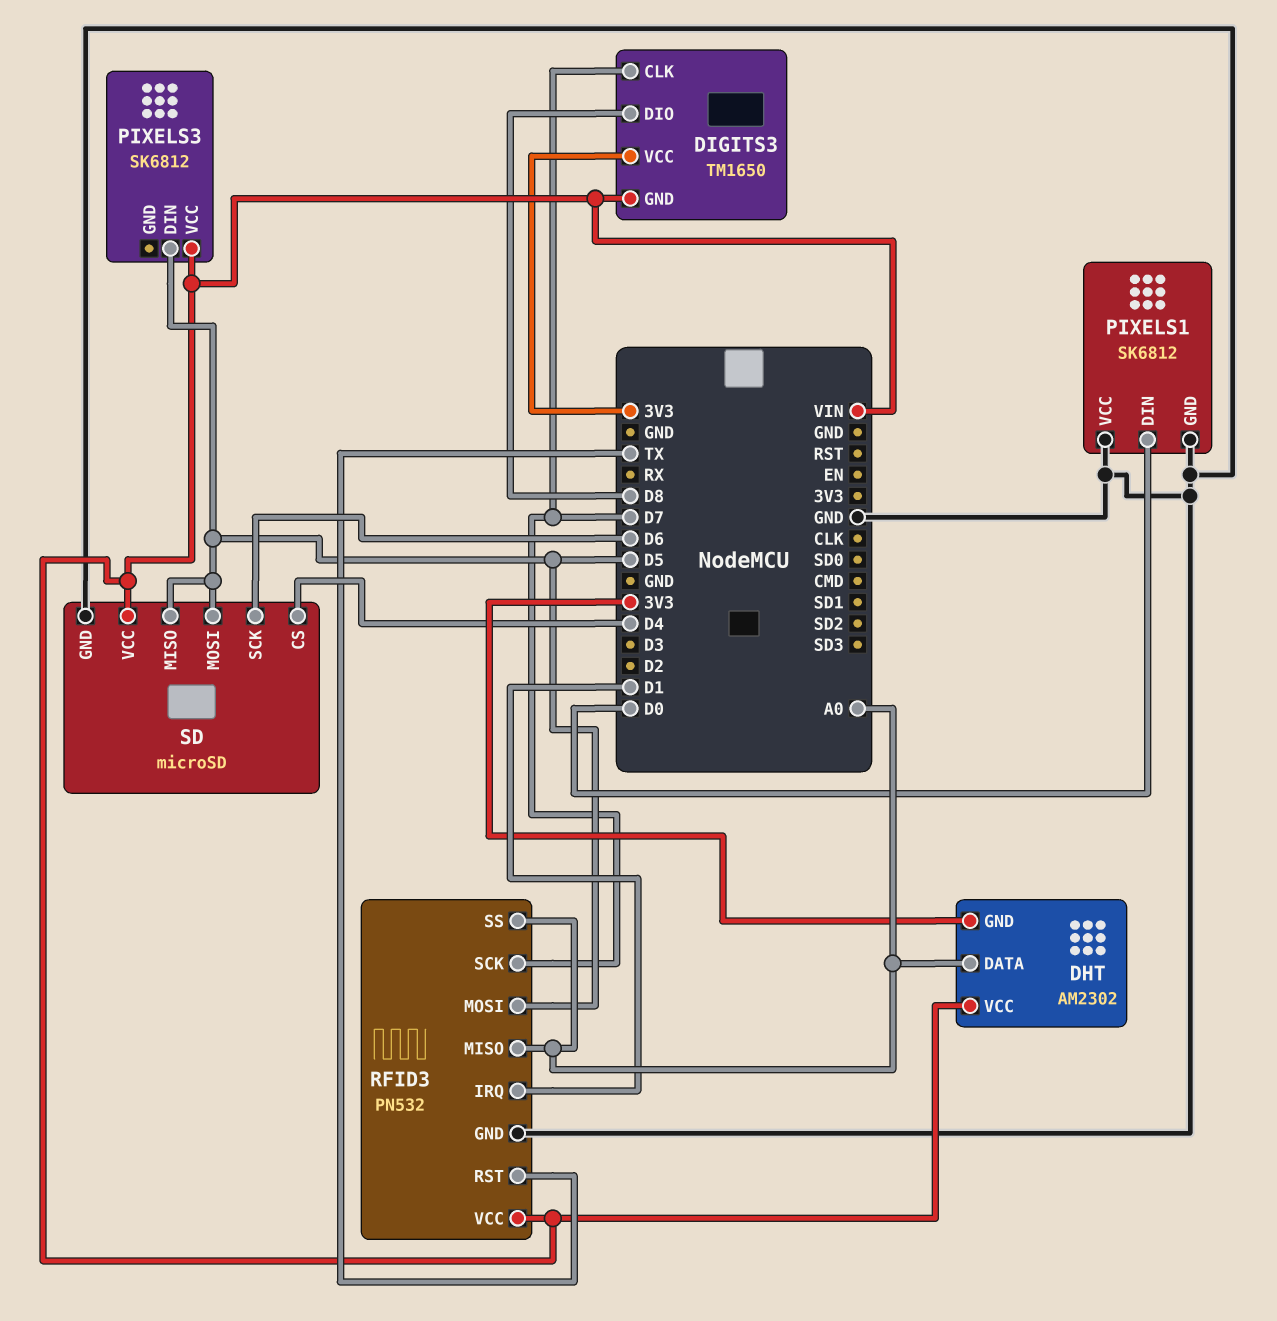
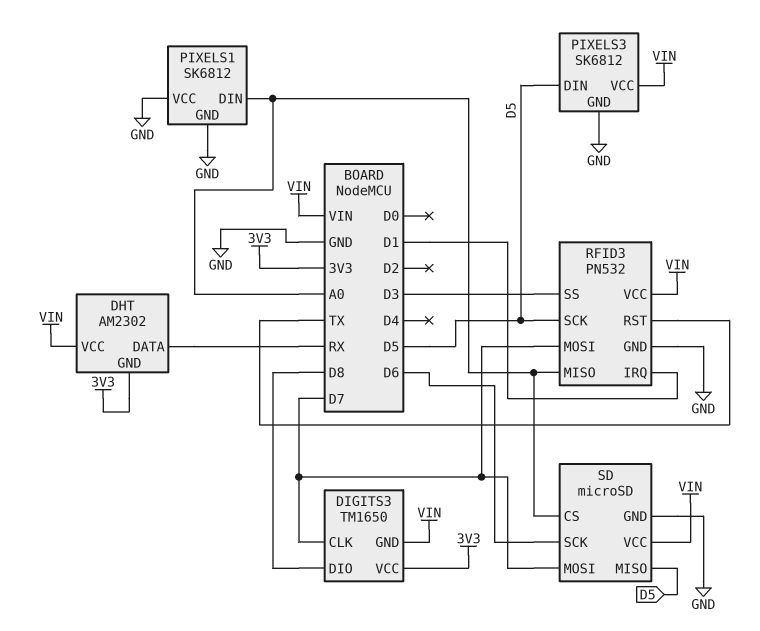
DHT pin DATA: A0 -> RX
PIXELS1 pin DIN: D0 -> A0
PIXELS3 pin GND: none -> GND
RFID3 pin MOSI: D5 -> D7
RFID3 pin SCK: D7 -> D5
RFID3 pin SS: A0 -> D3
SD pin CS: D4 -> A0
SD pin MOSI: D5 -> D7

